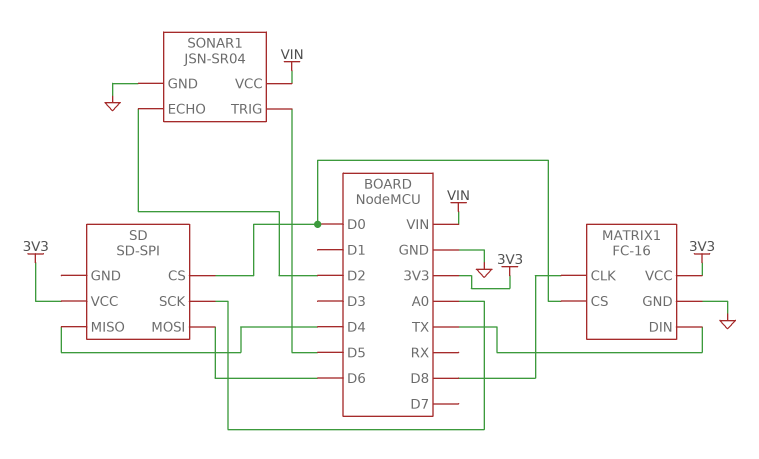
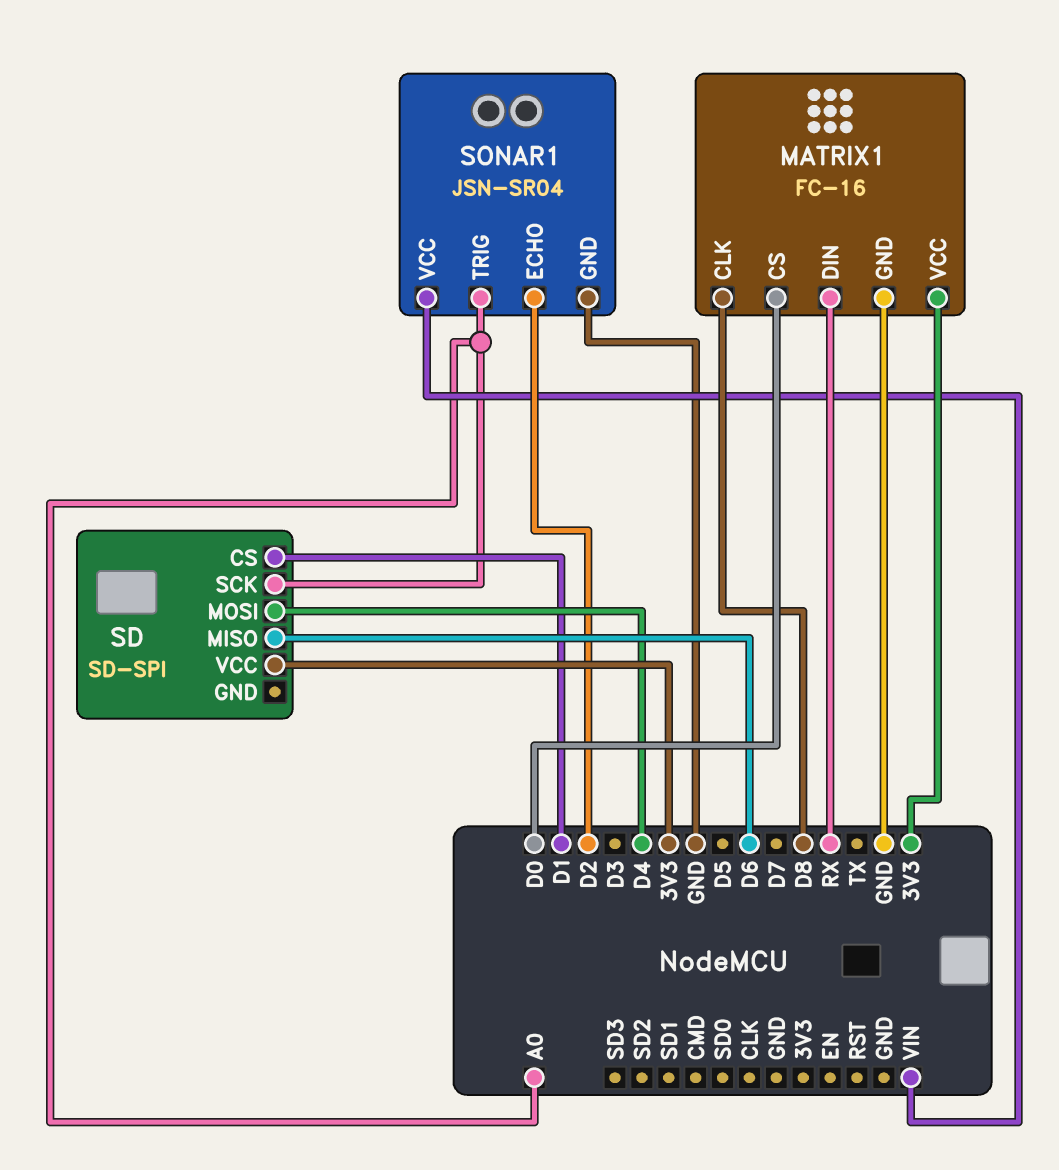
MATRIX1 pin DIN: TX -> RX
SD pin CS: D0 -> D1
SD pin MISO: D4 -> D6
SD pin MOSI: D6 -> D4
SONAR1 pin TRIG: D5 -> A0

